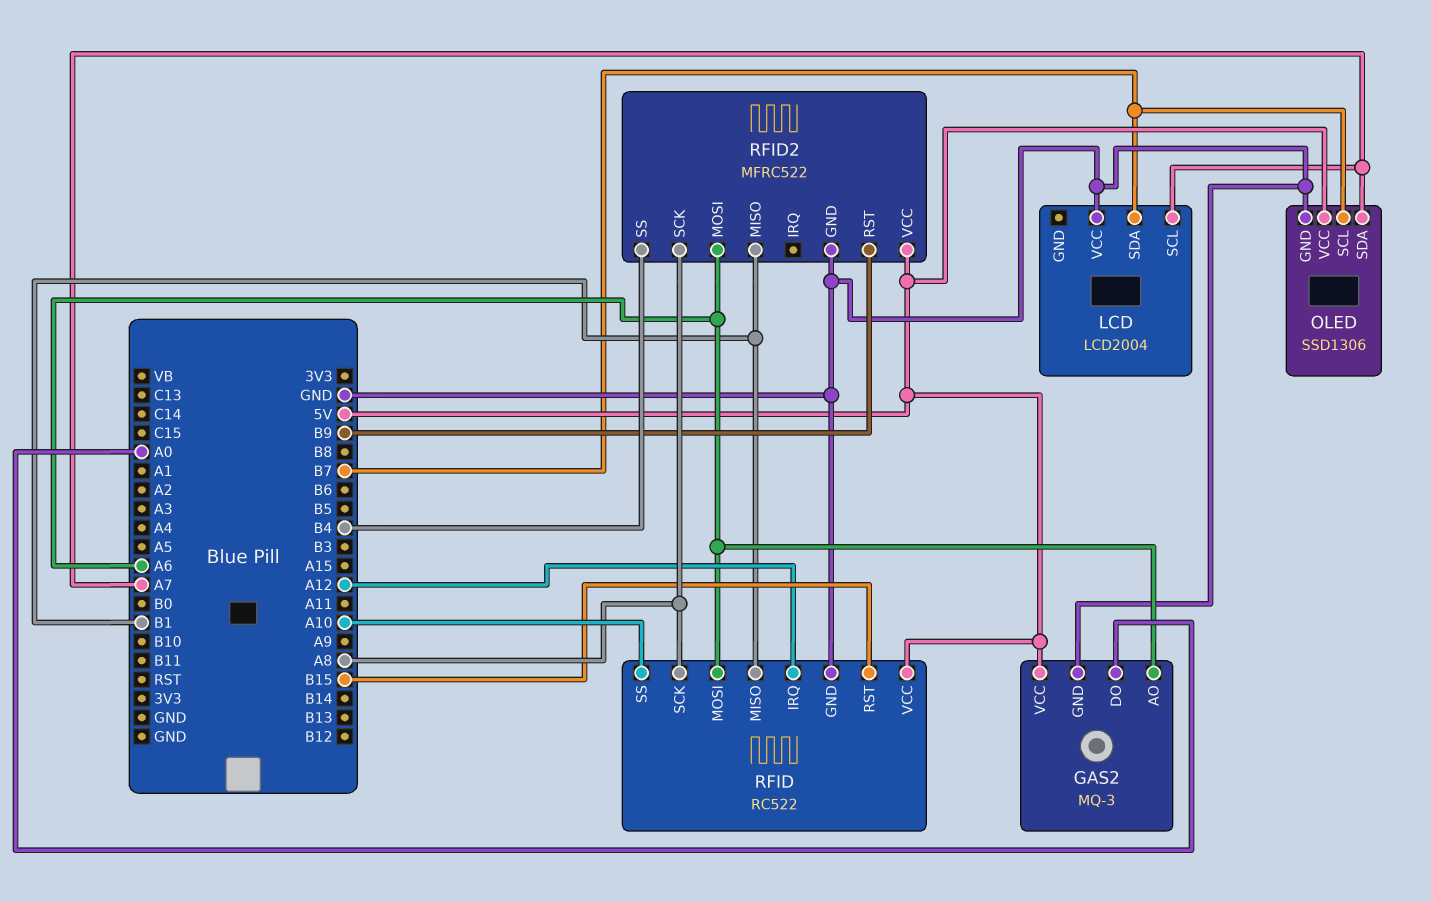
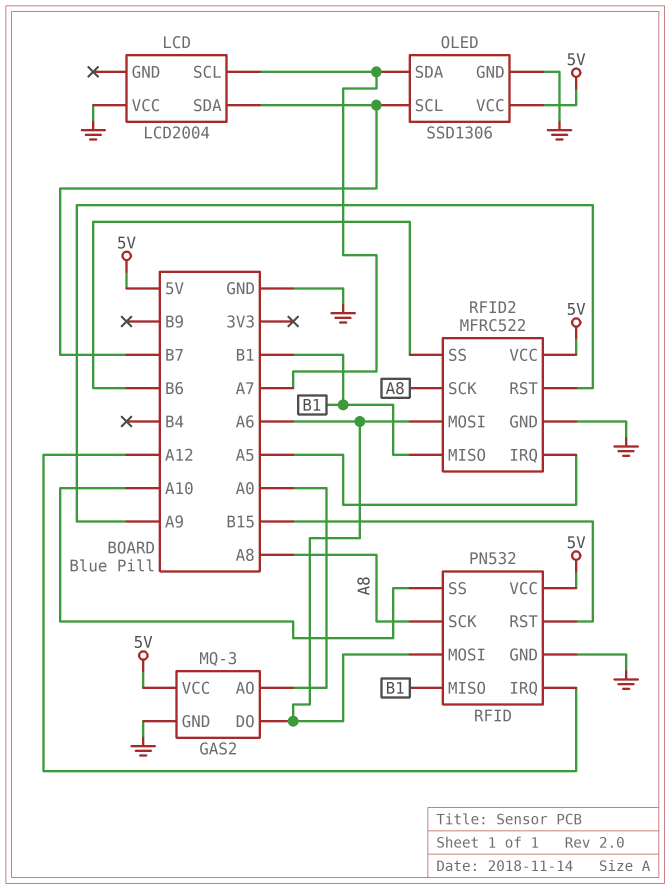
GAS2 pin AO: A6 -> A0
GAS2 pin DO: A0 -> A6
RFID: RC522 -> PN532
RFID2 pin IRQ: none -> A5
RFID2 pin RST: B9 -> A9
RFID2 pin SS: B4 -> B6

